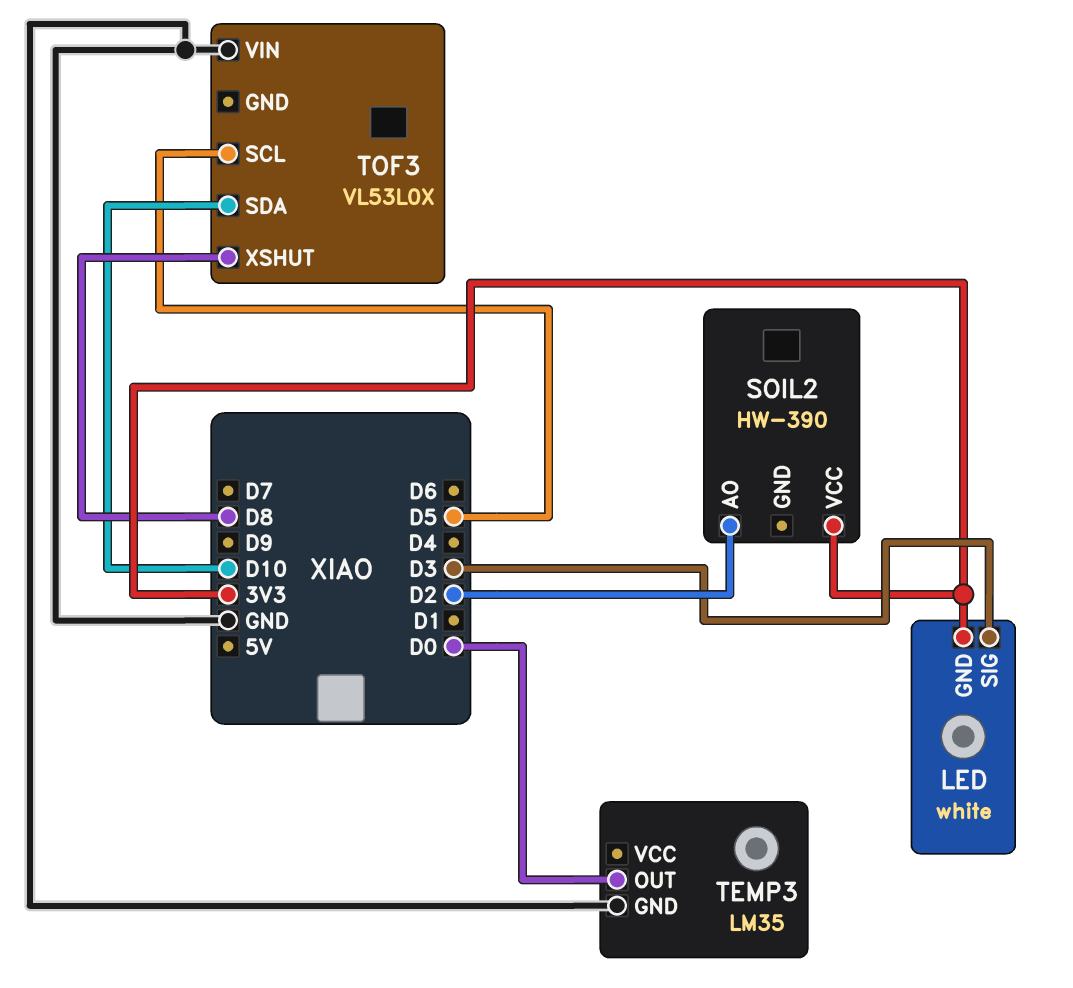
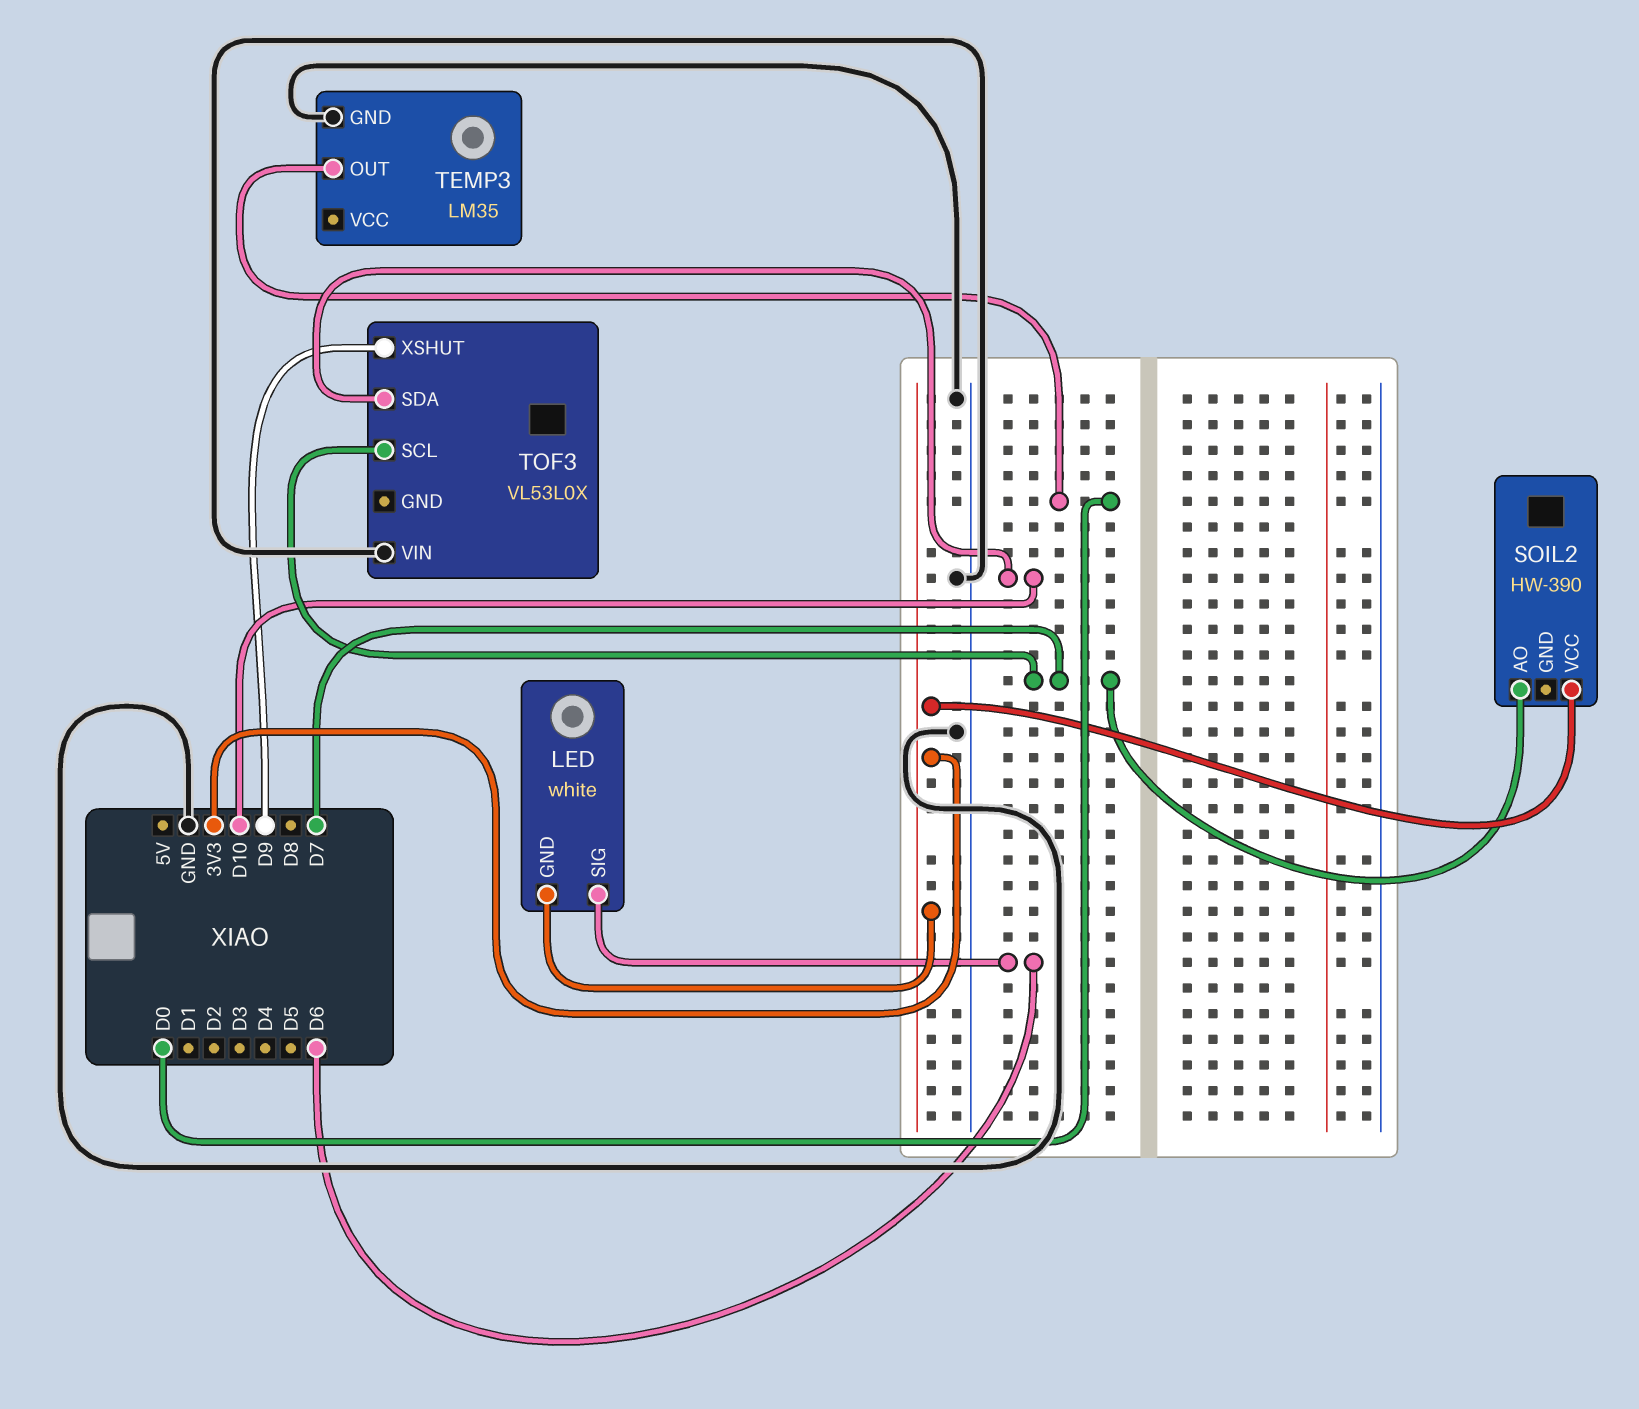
LED pin SIG: D3 -> D6
SOIL2 pin AO: D2 -> D7
TOF3 pin SCL: D5 -> D7
TOF3 pin XSHUT: D8 -> D9

